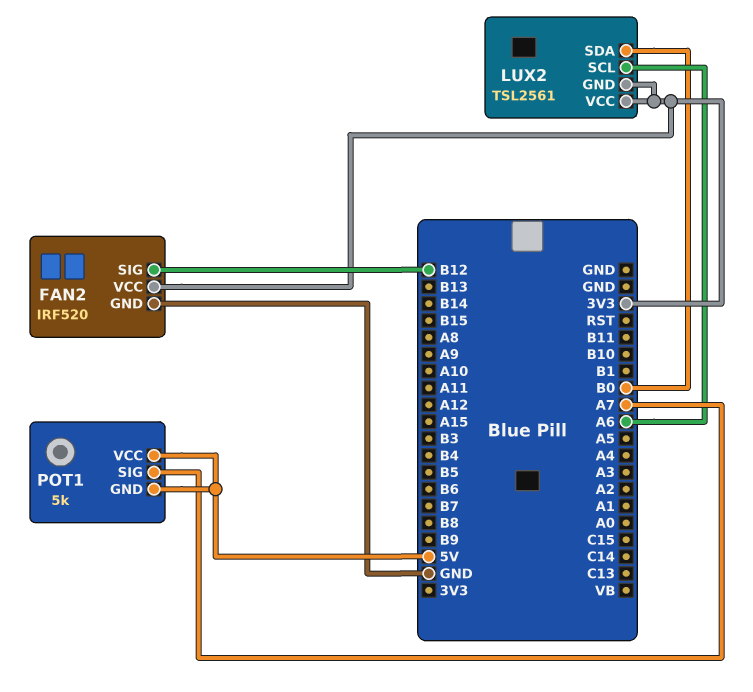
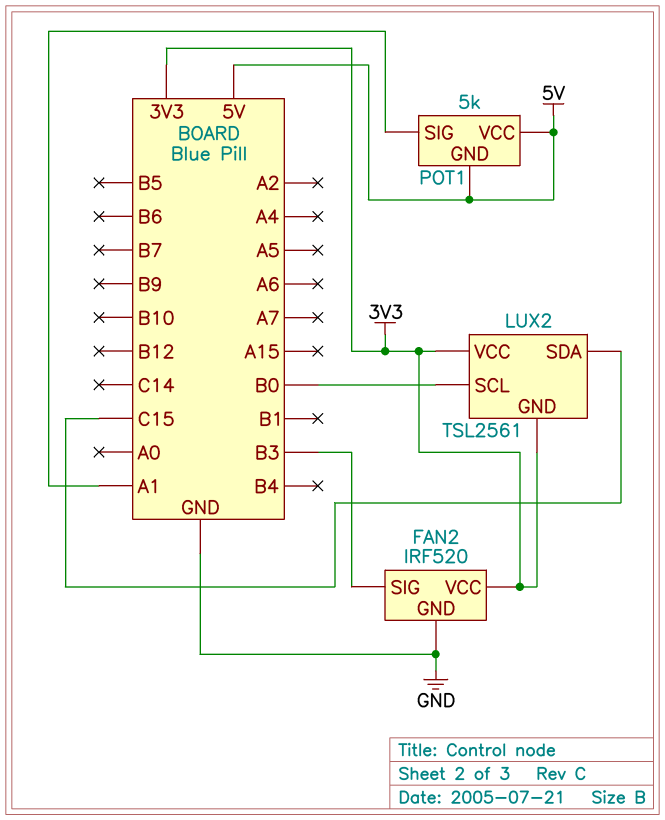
FAN2 pin SIG: B12 -> B3
LUX2 pin SCL: A6 -> B0
LUX2 pin SDA: B0 -> C15
POT1 pin SIG: A7 -> A1

